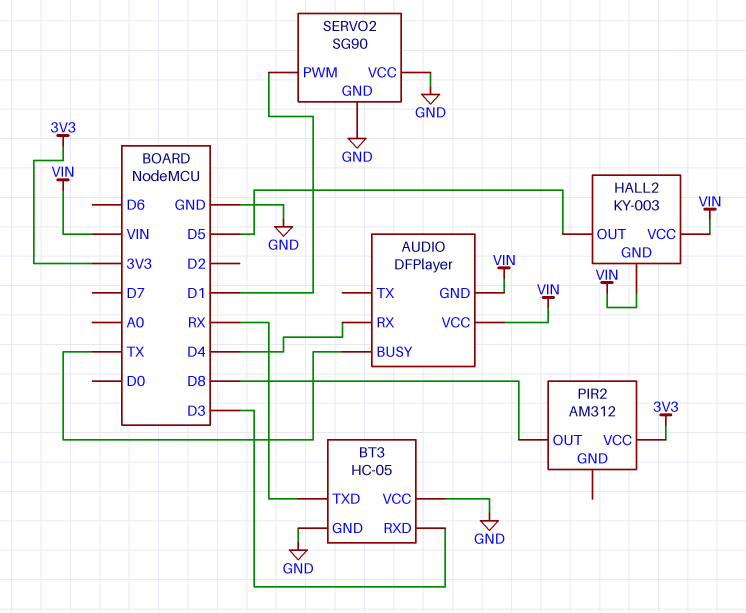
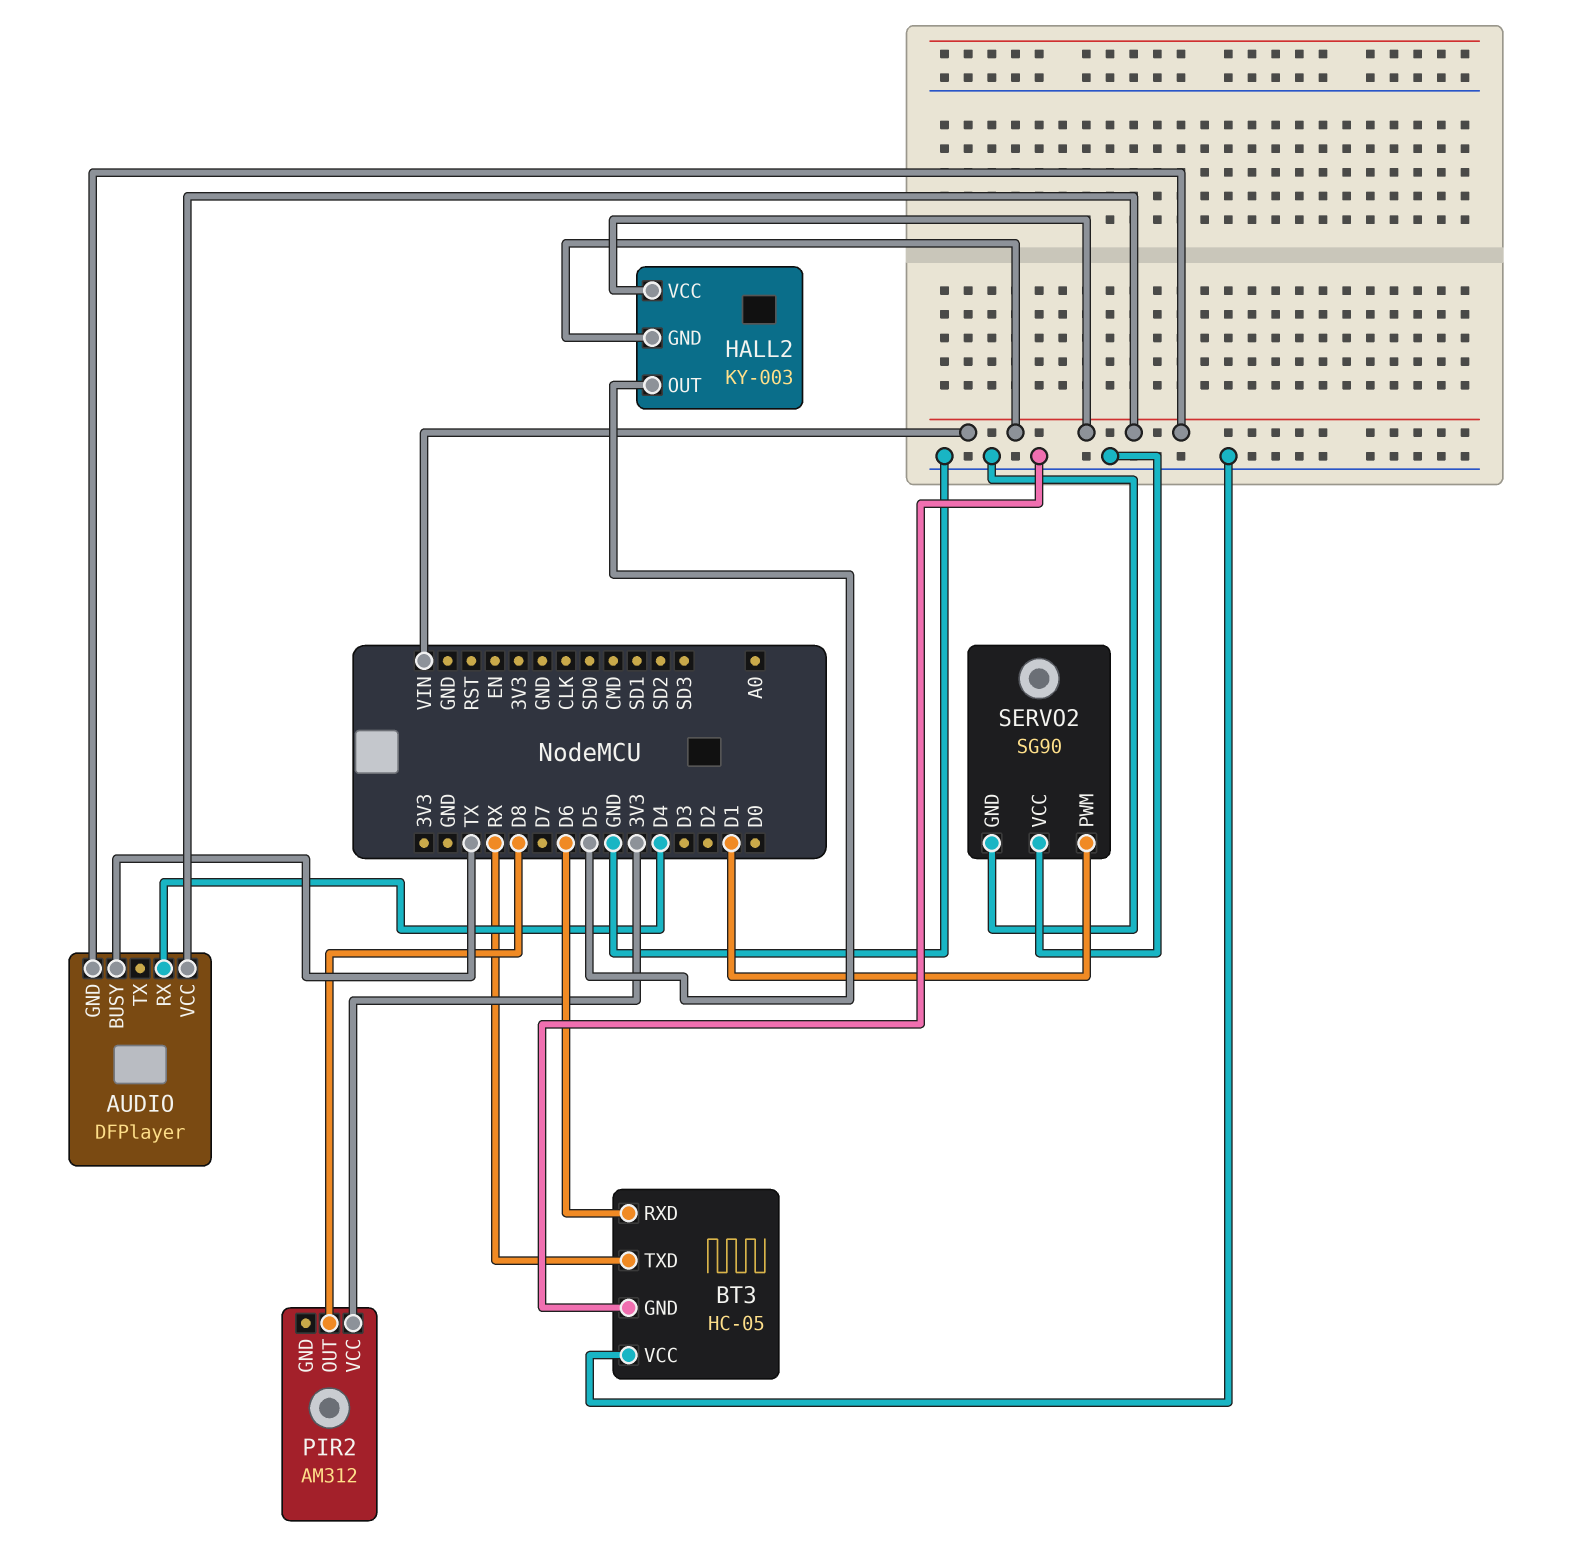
BT3 pin RXD: D3 -> D6

